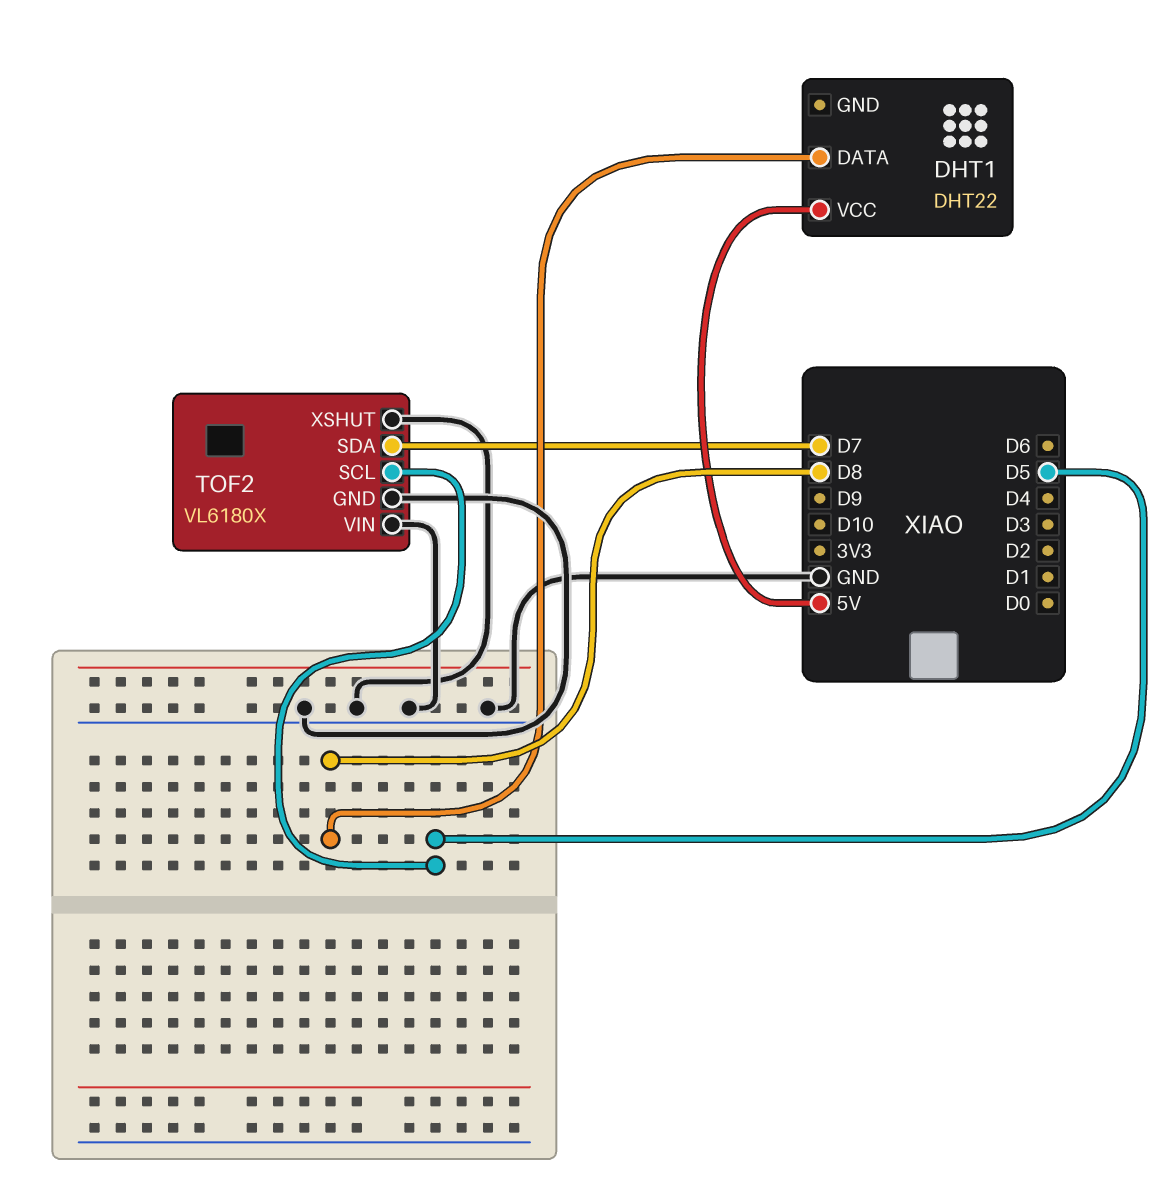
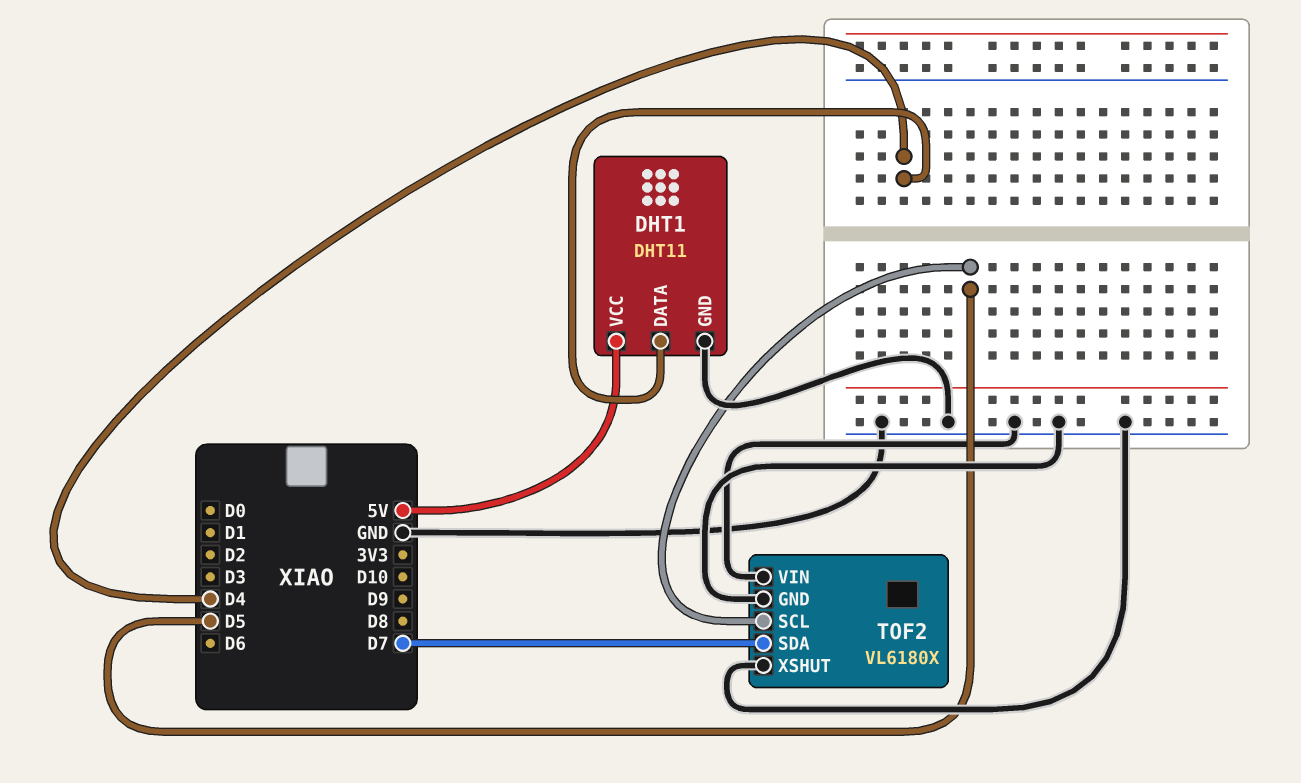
DHT1: DHT22 -> DHT11
DHT1 pin DATA: D8 -> D4
DHT1 pin GND: none -> GND

